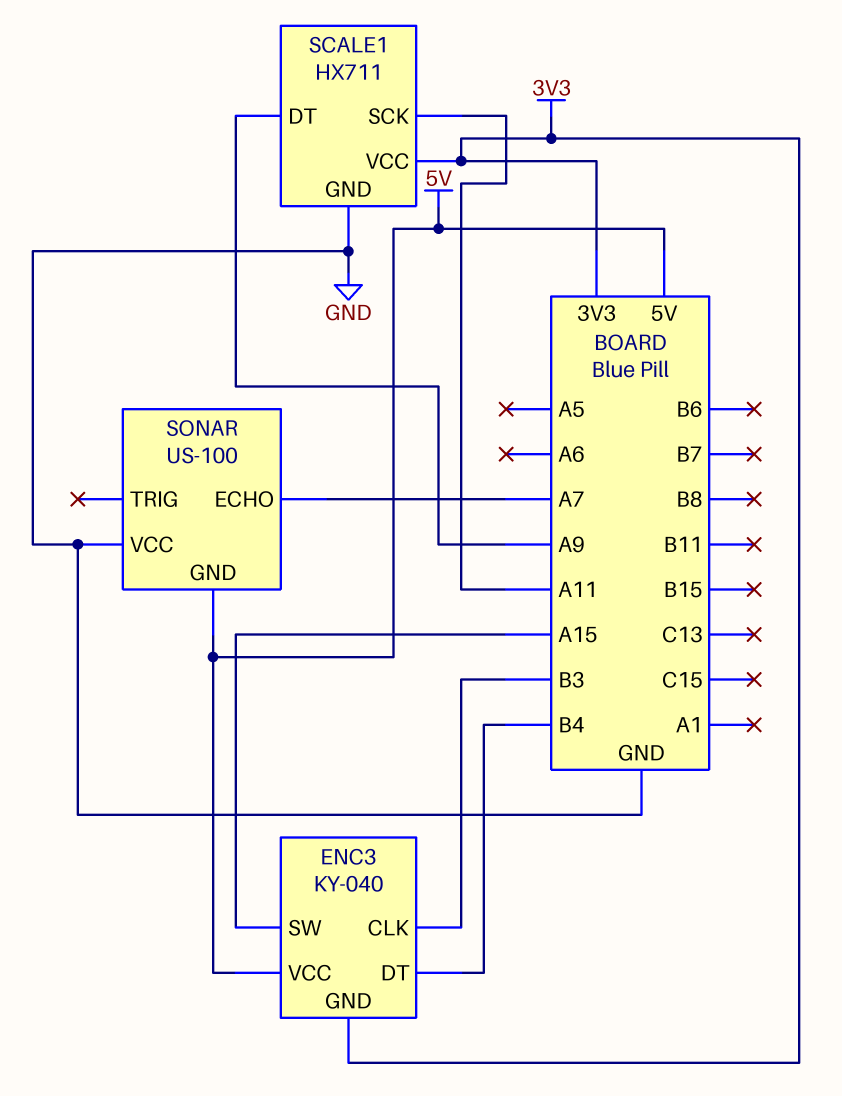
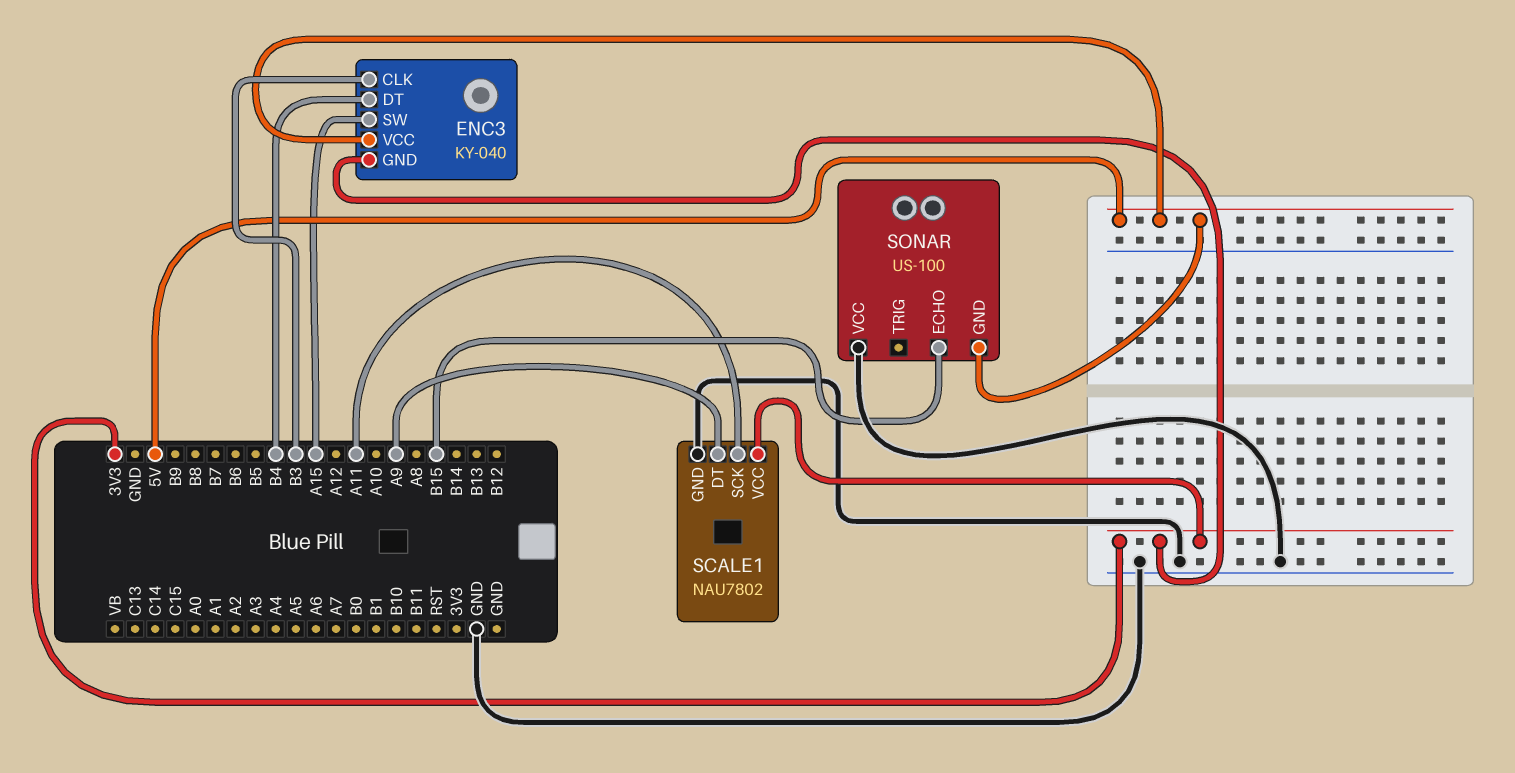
SCALE1: HX711 -> NAU7802
SONAR pin ECHO: A7 -> B15

